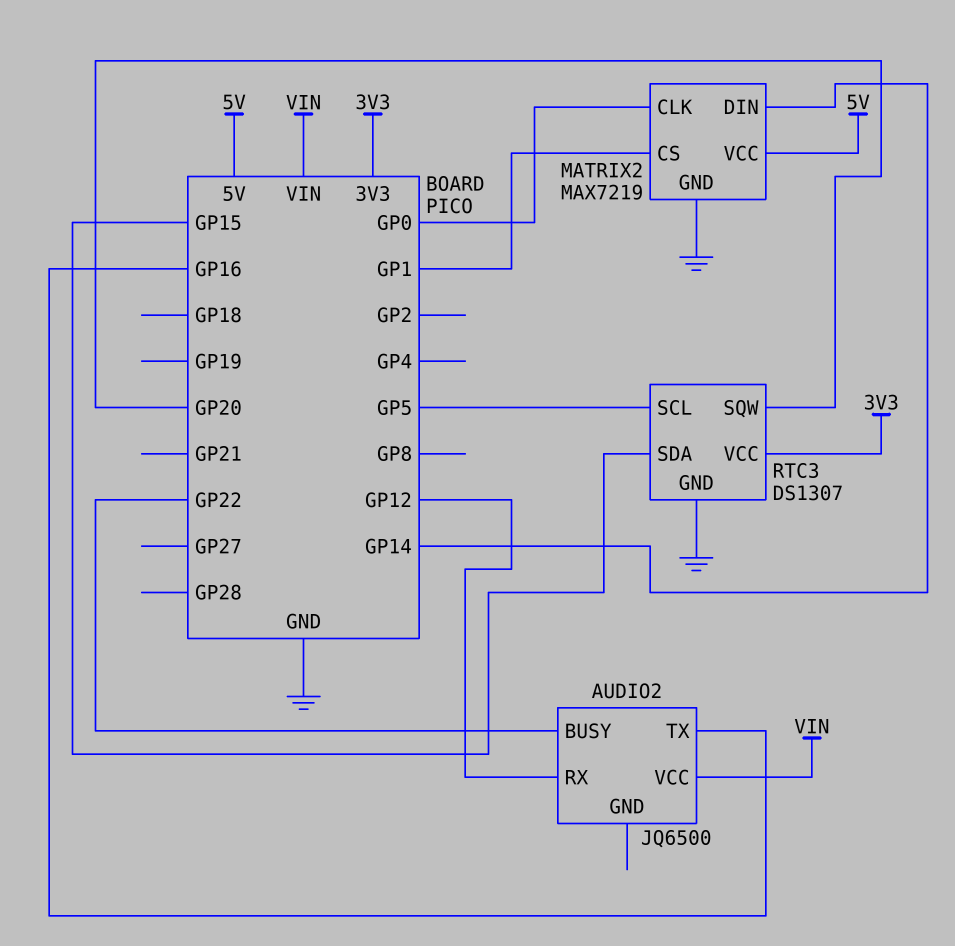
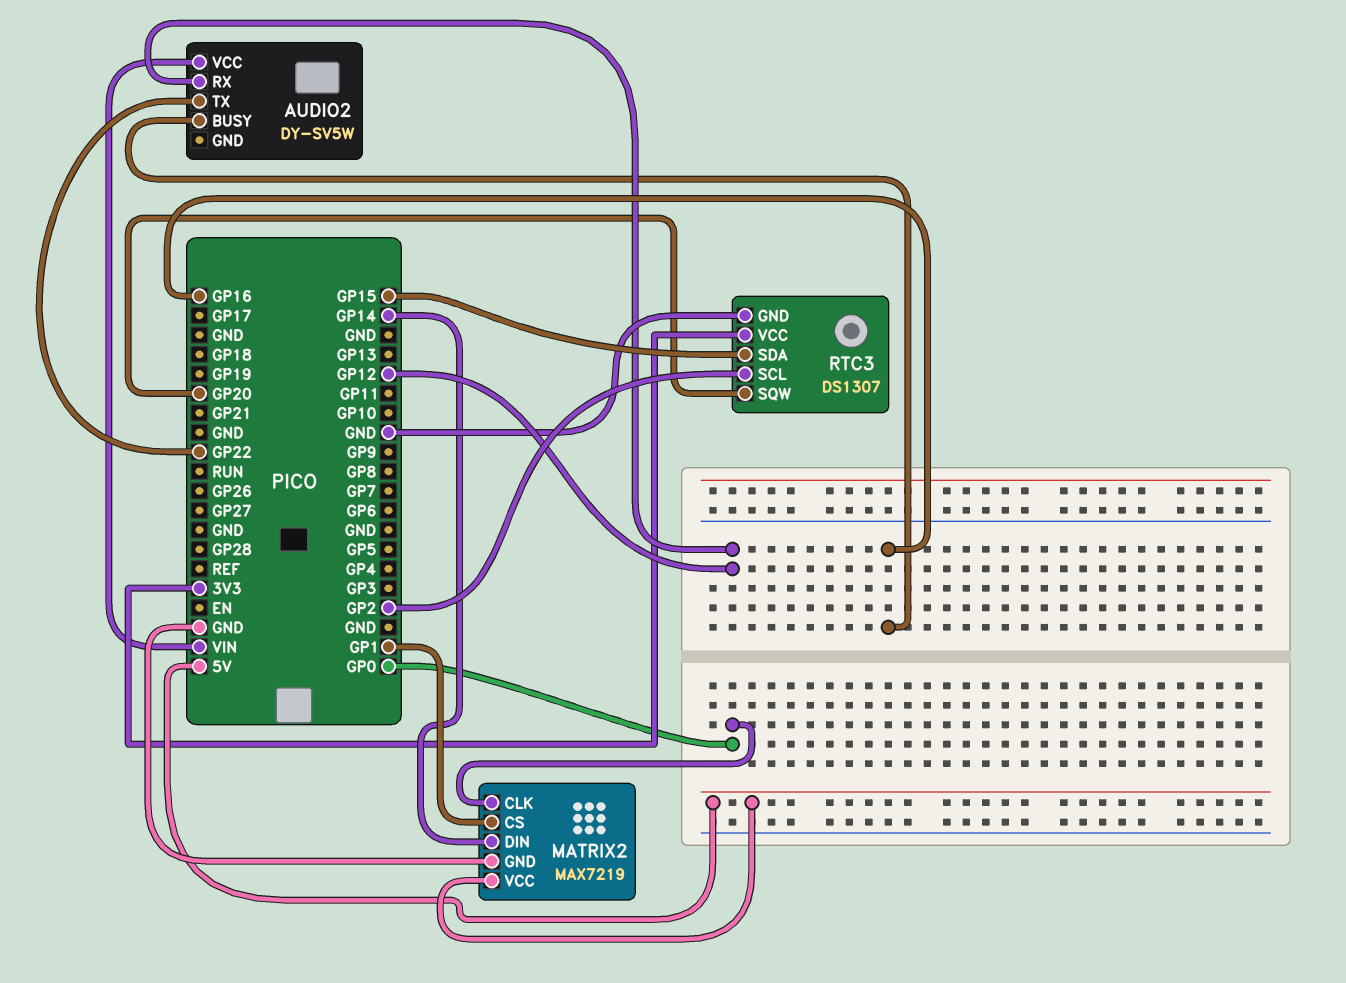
AUDIO2: JQ6500 -> DY-SV5W
AUDIO2 pin BUSY: GP22 -> GP16
AUDIO2 pin TX: GP16 -> GP22
RTC3 pin SCL: GP5 -> GP2

